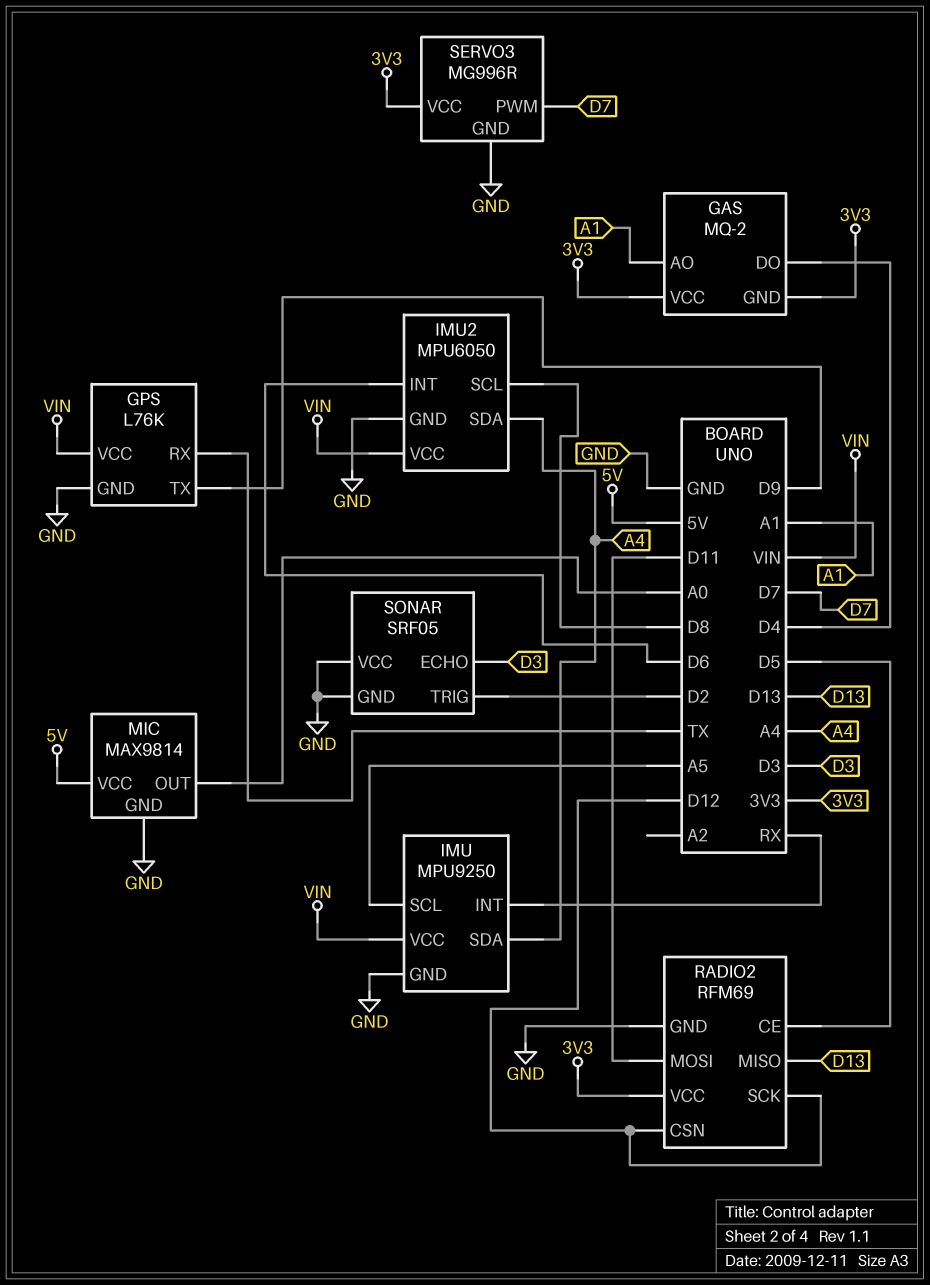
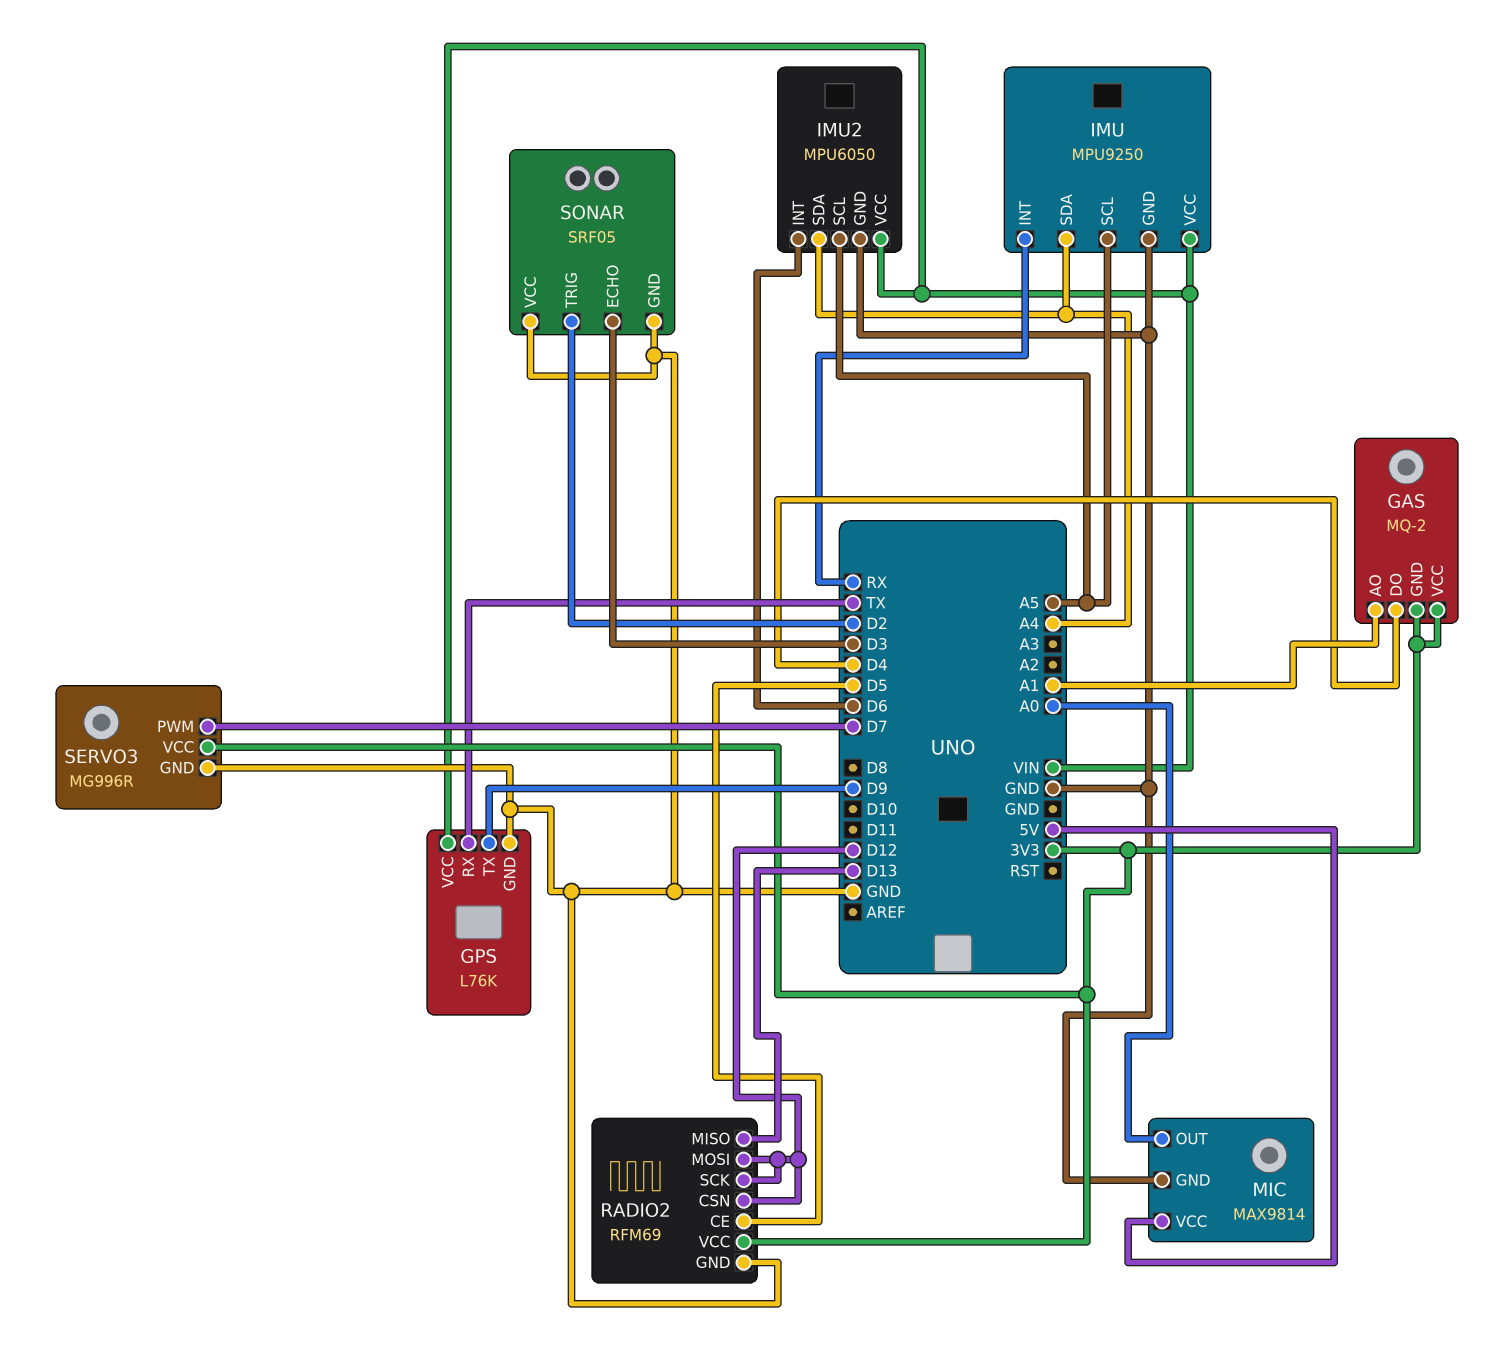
IMU2 pin SCL: D8 -> A5
RADIO2 pin MOSI: D11 -> D12

